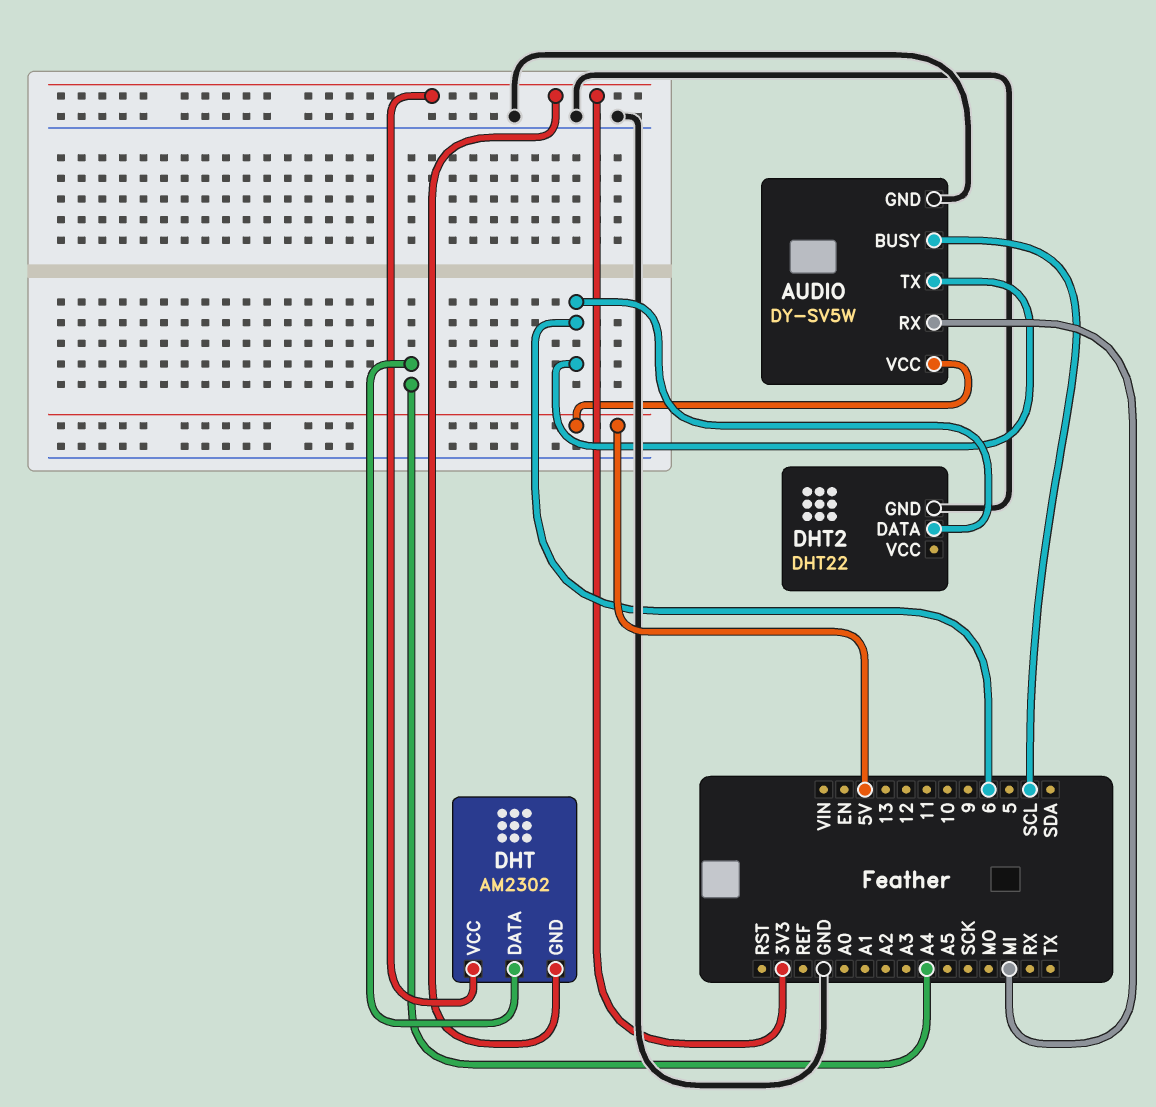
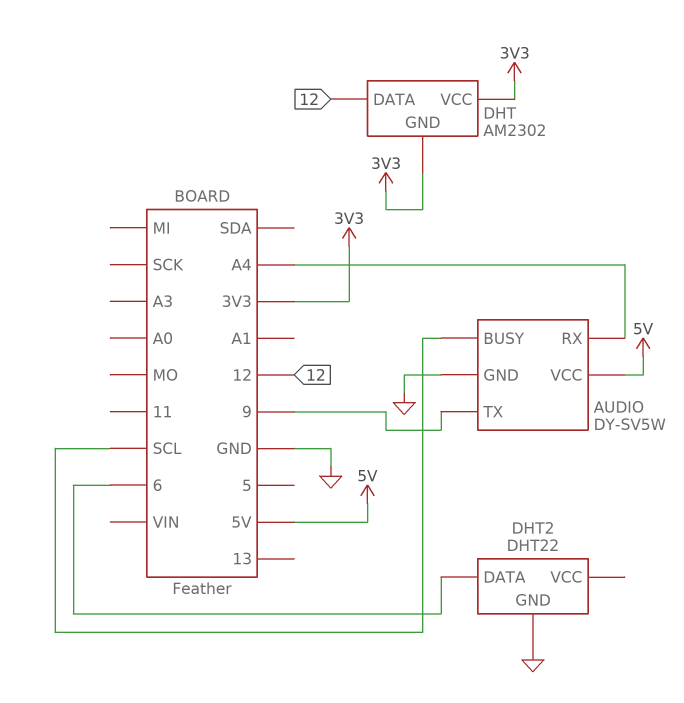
AUDIO pin RX: MI -> A4
AUDIO pin TX: 6 -> 9
DHT pin DATA: A4 -> 12

